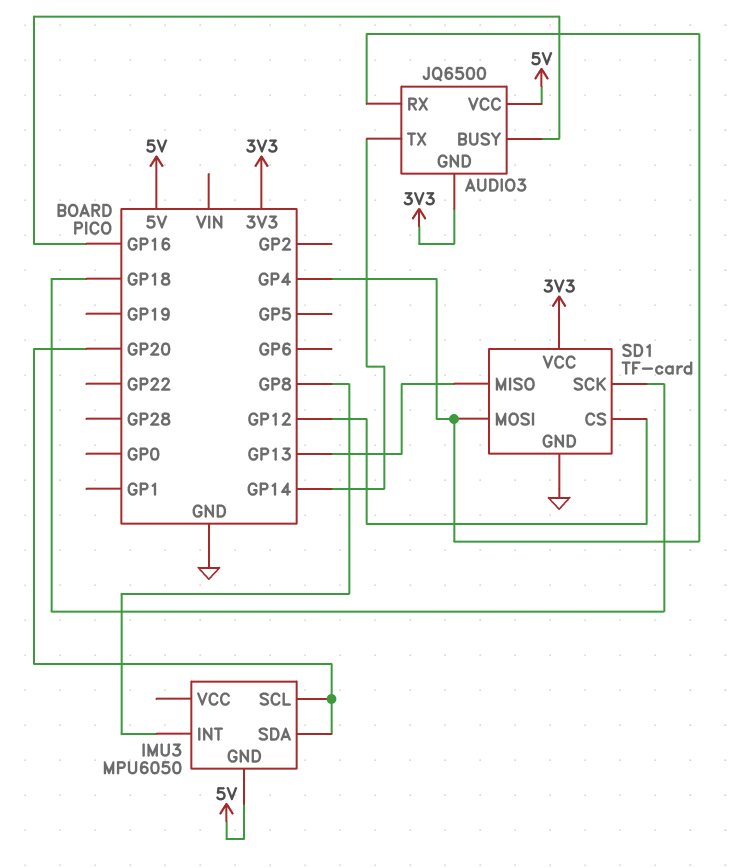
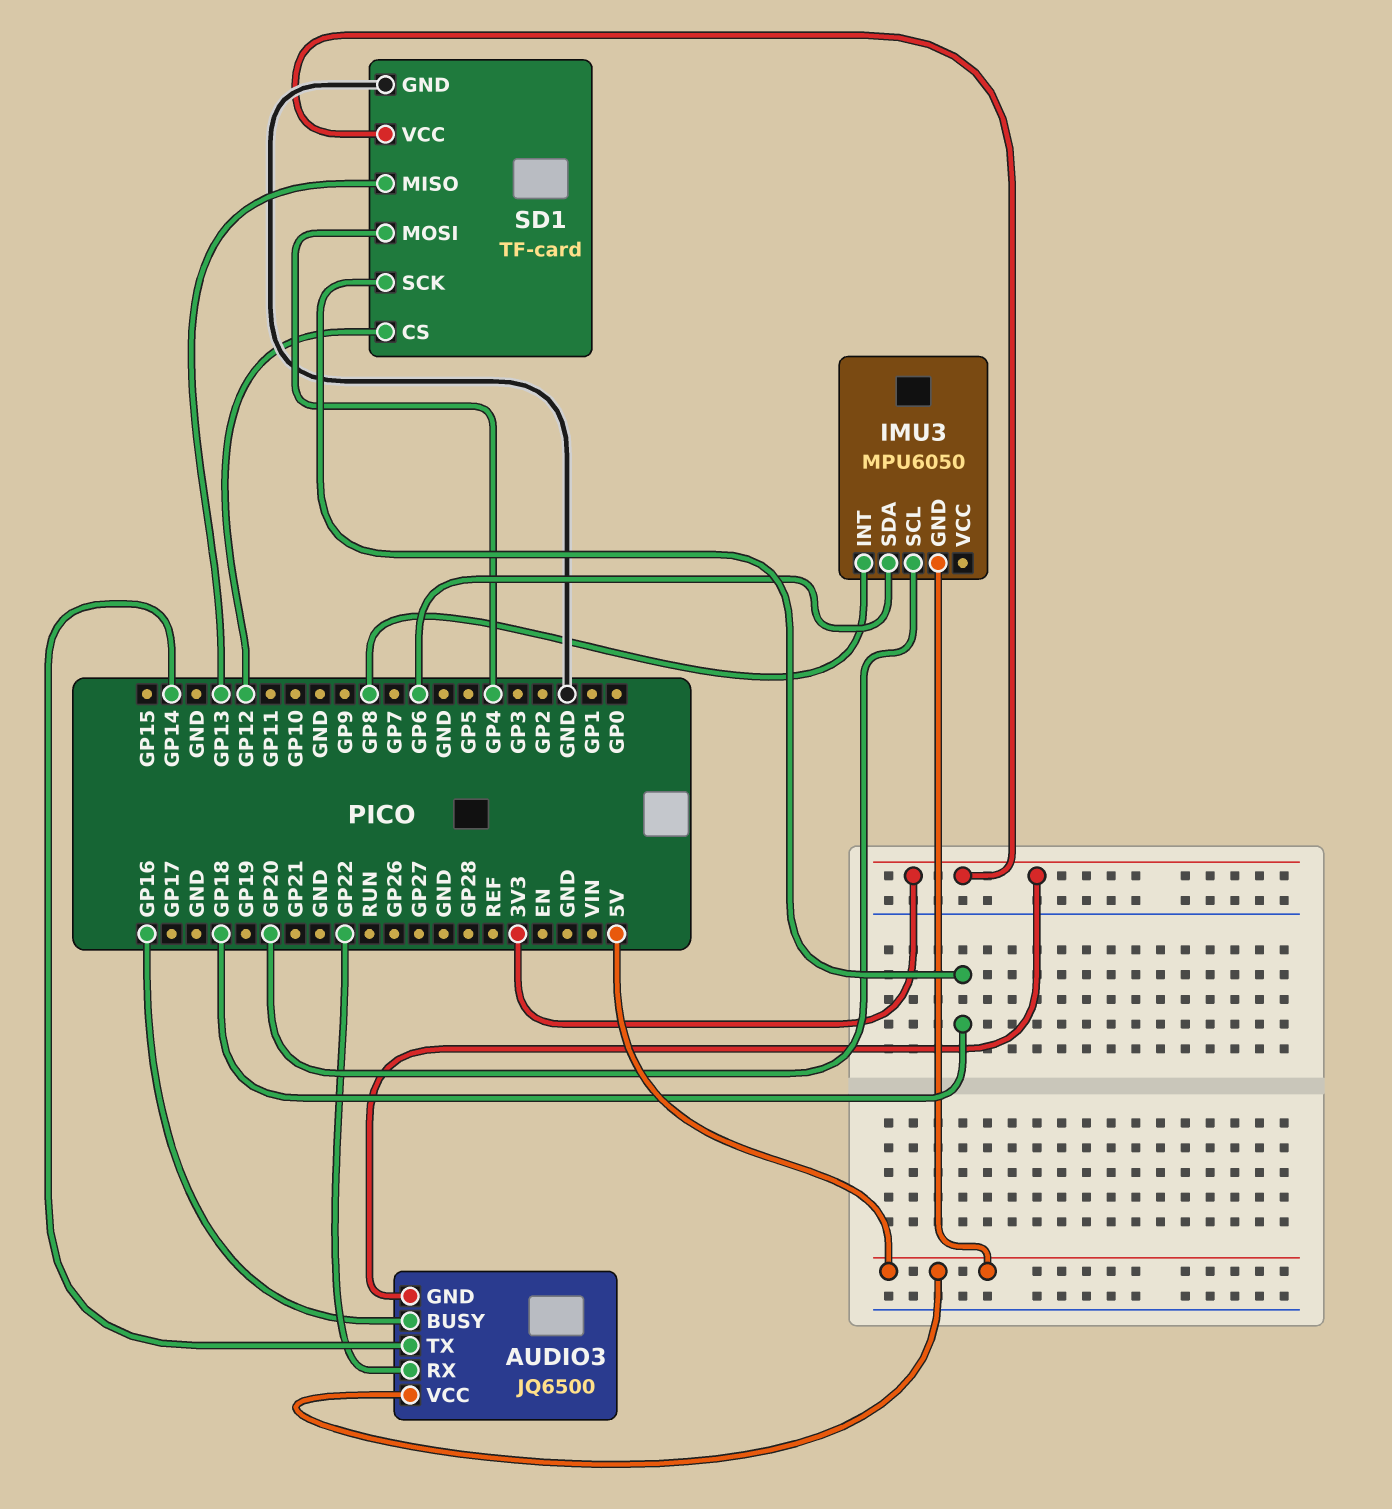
AUDIO3 pin RX: GP4 -> GP22
IMU3 pin SDA: GP20 -> GP6

